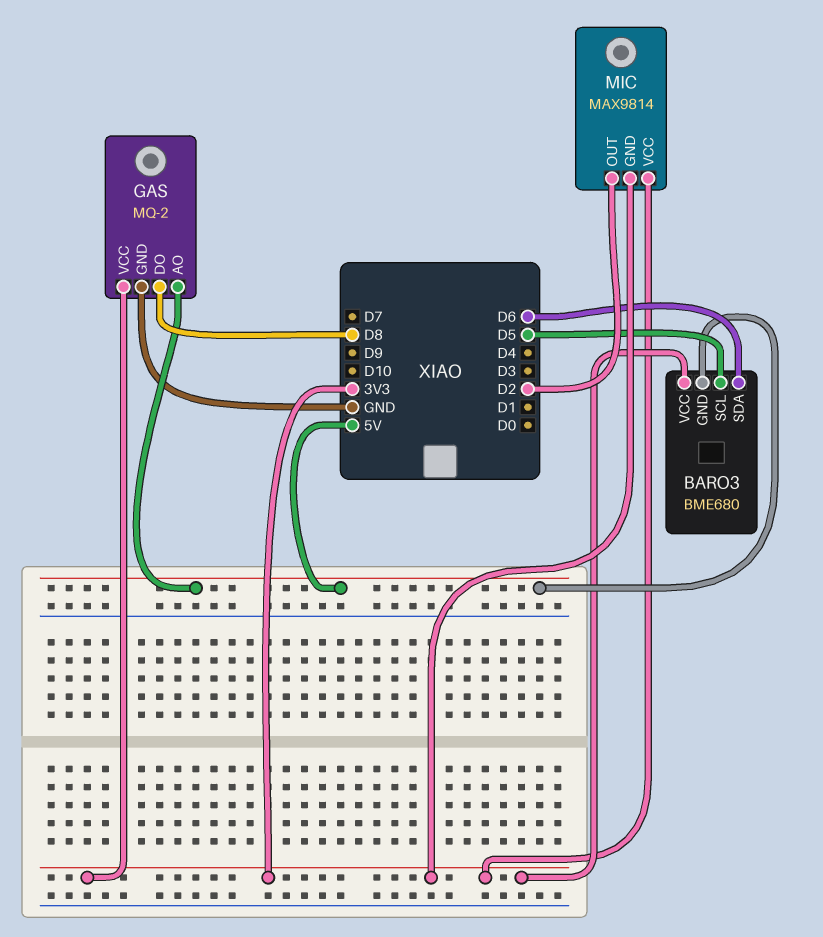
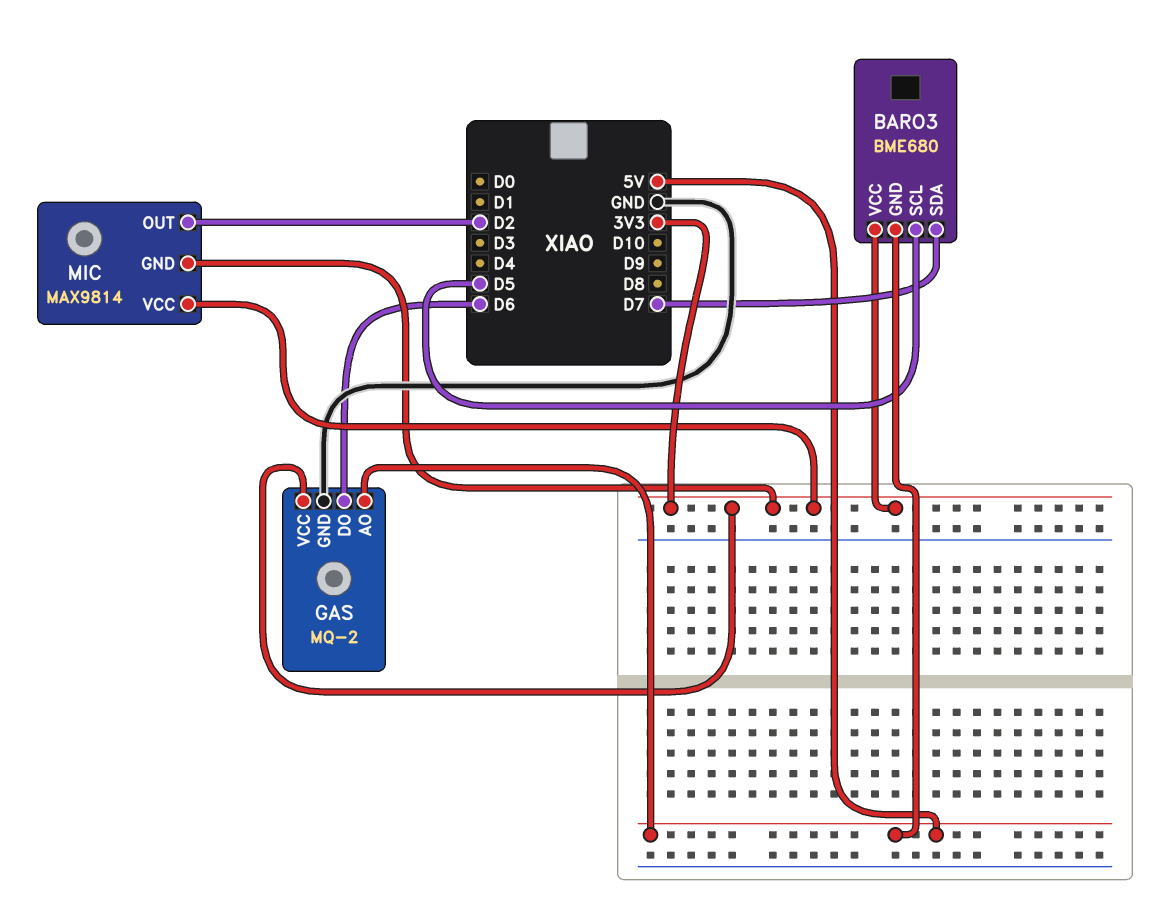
BARO3 pin SDA: D6 -> D7
GAS pin DO: D8 -> D6

